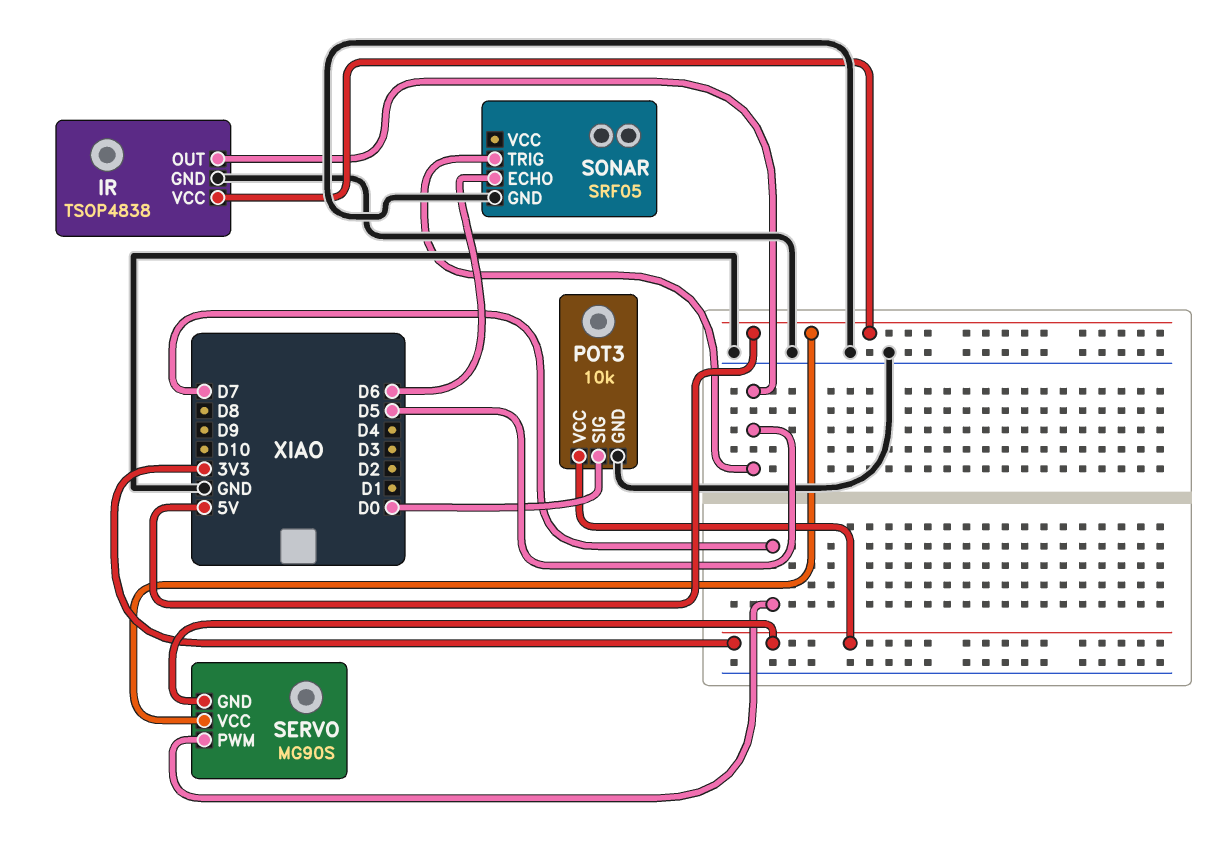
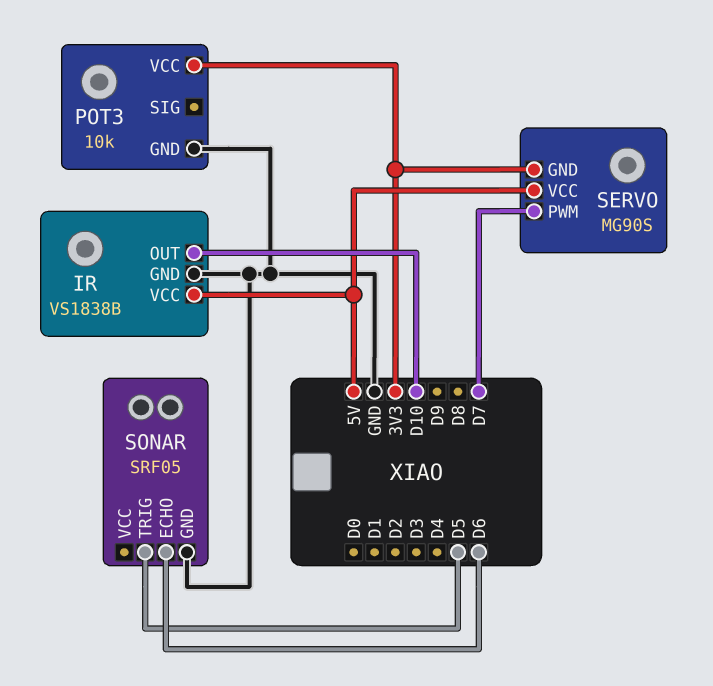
IR: TSOP4838 -> VS1838B
IR pin OUT: D5 -> D10
POT3 pin SIG: D0 -> none

